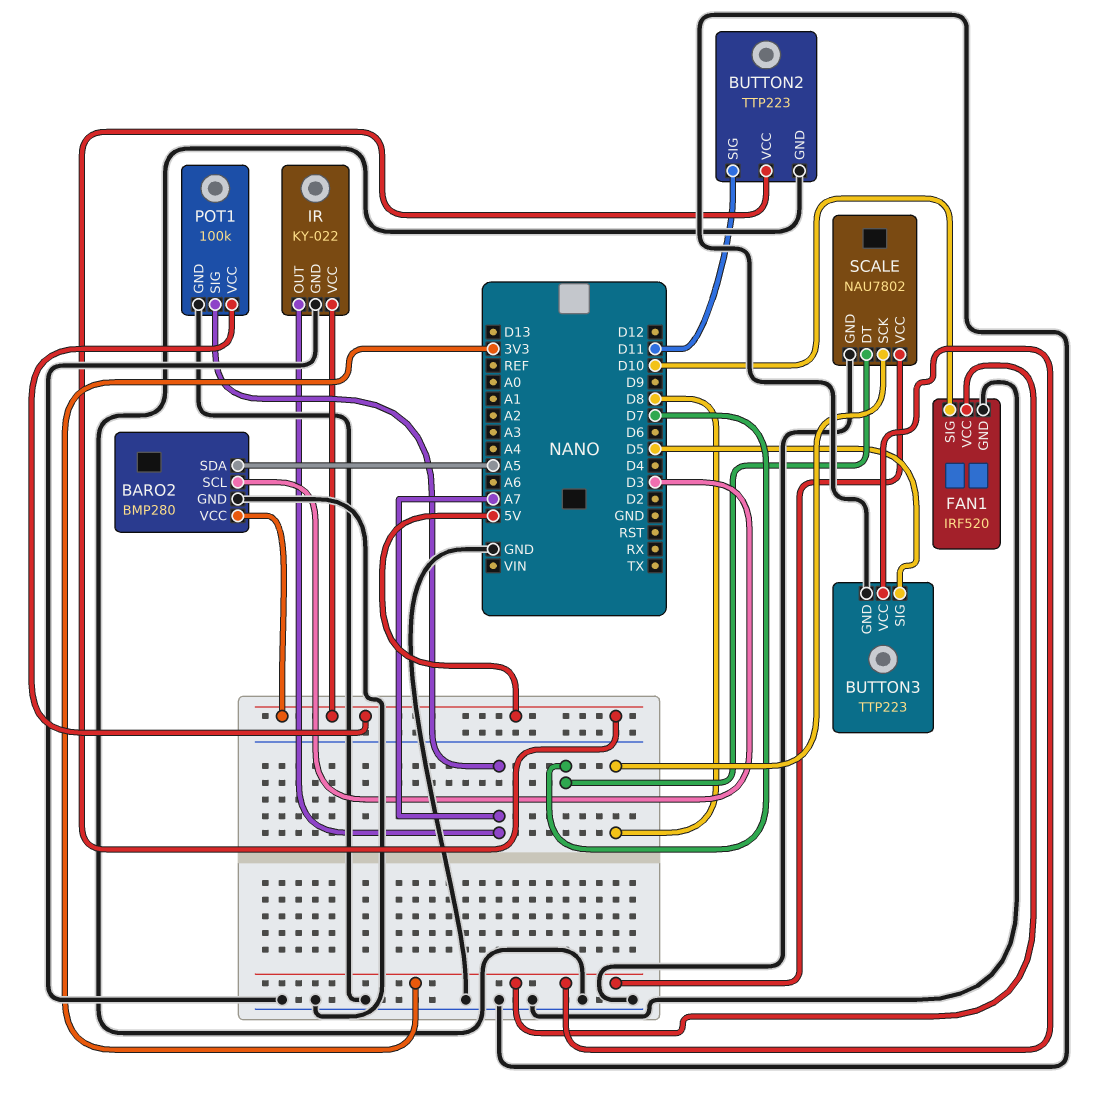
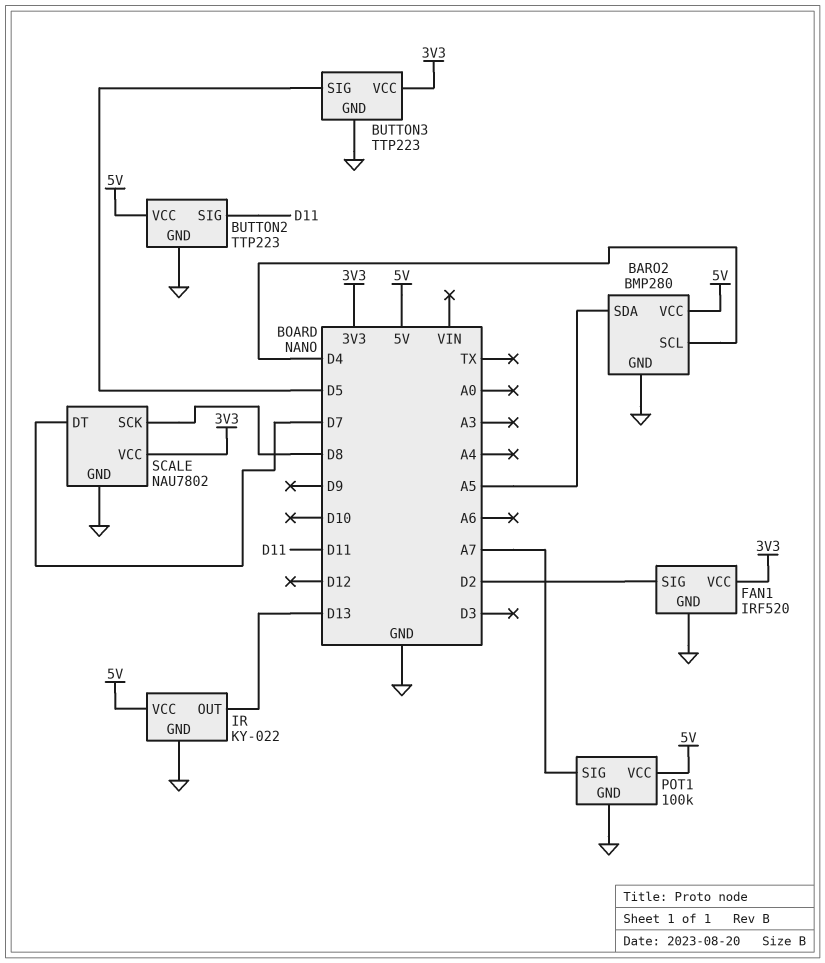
BARO2 pin SCL: D3 -> D4
FAN1 pin SIG: D10 -> D2
IR pin OUT: A7 -> D13

